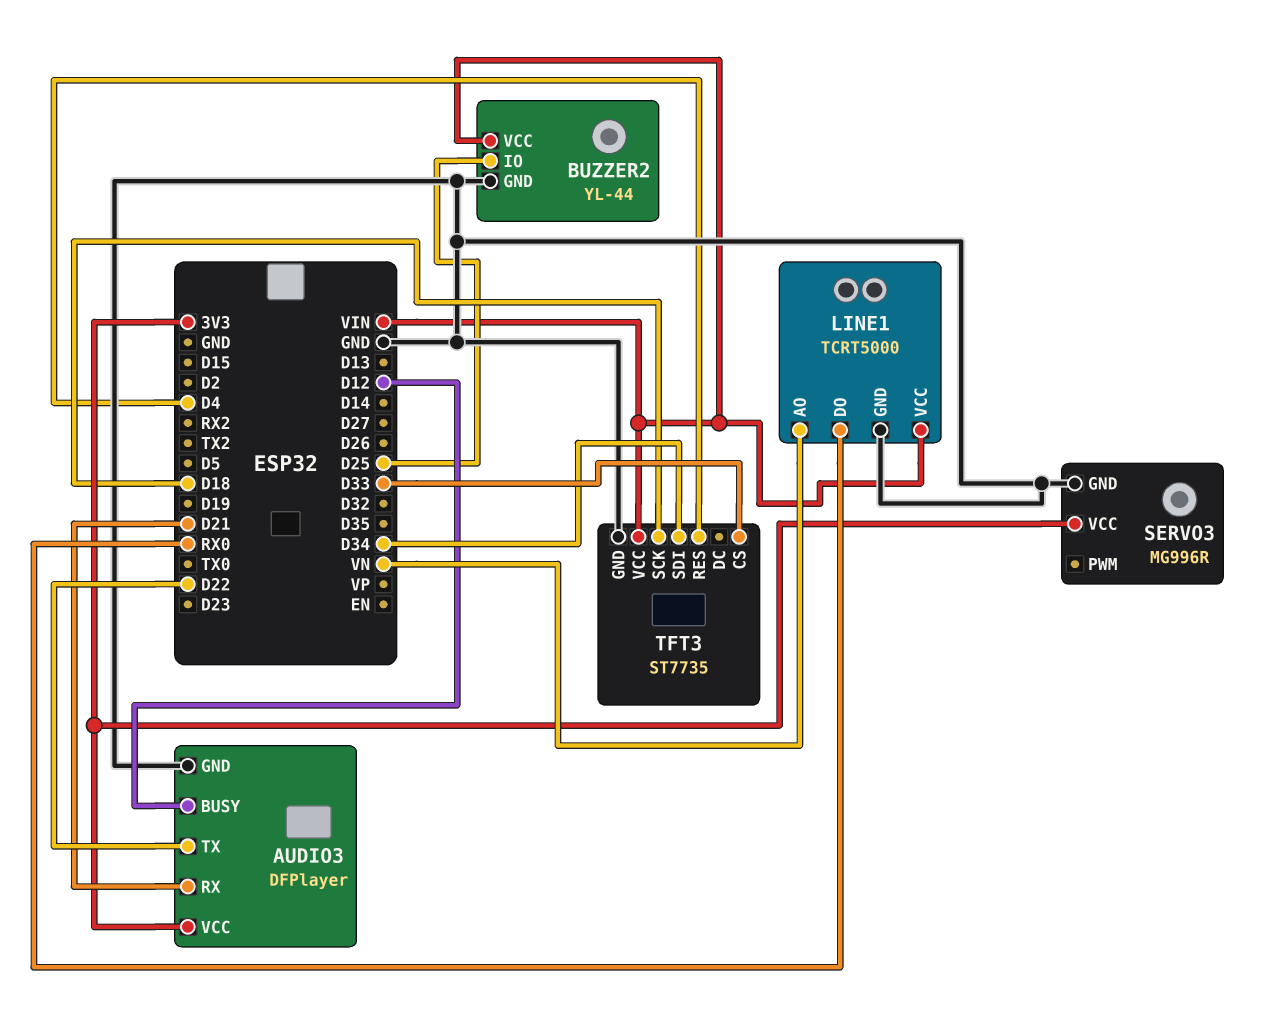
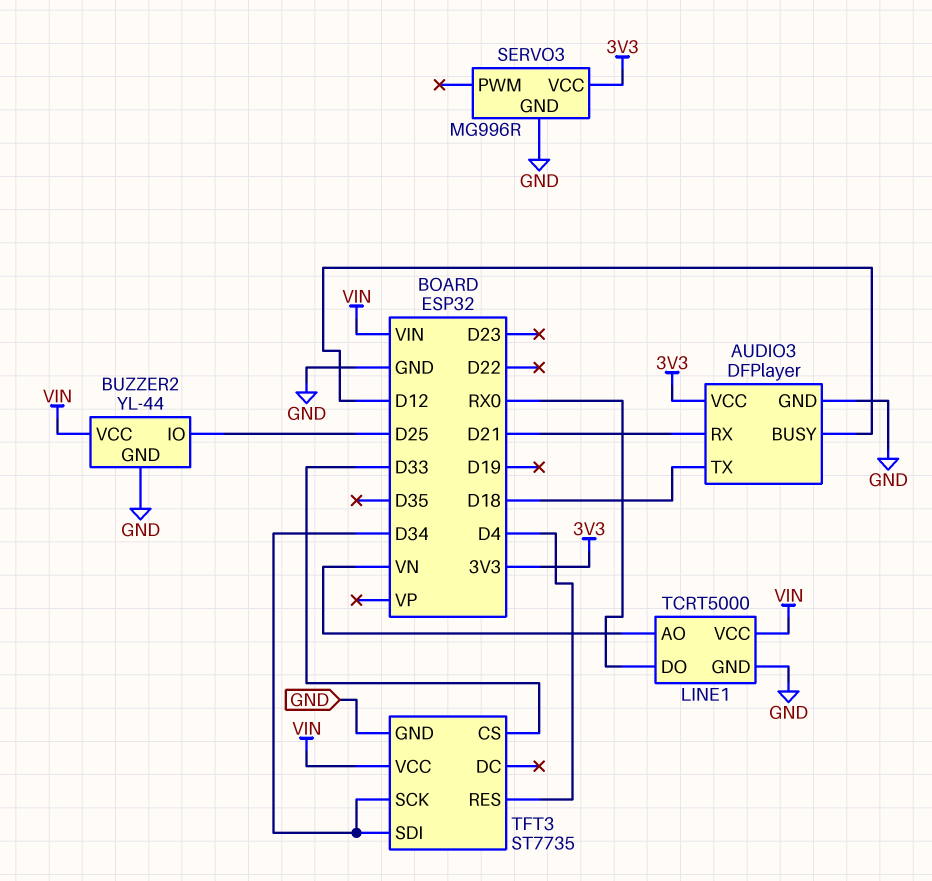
AUDIO3 pin TX: D22 -> D18
TFT3 pin SCK: D18 -> D34

